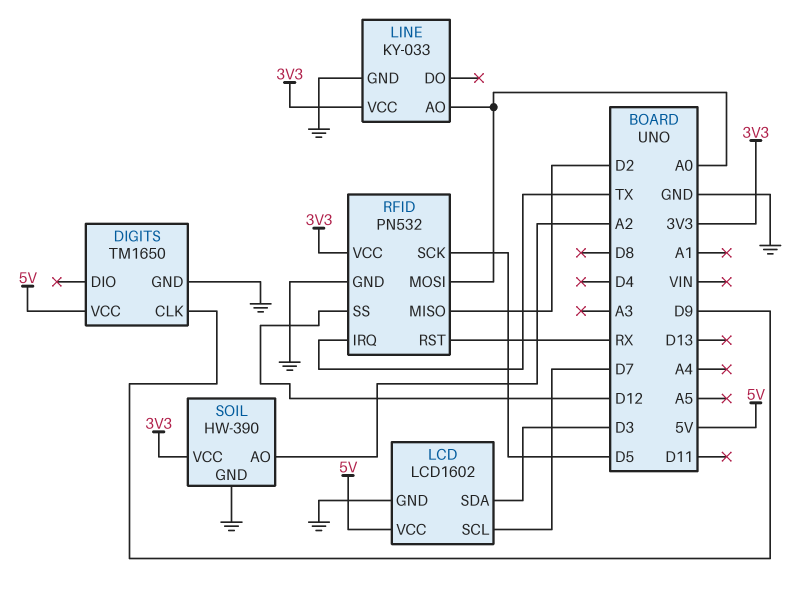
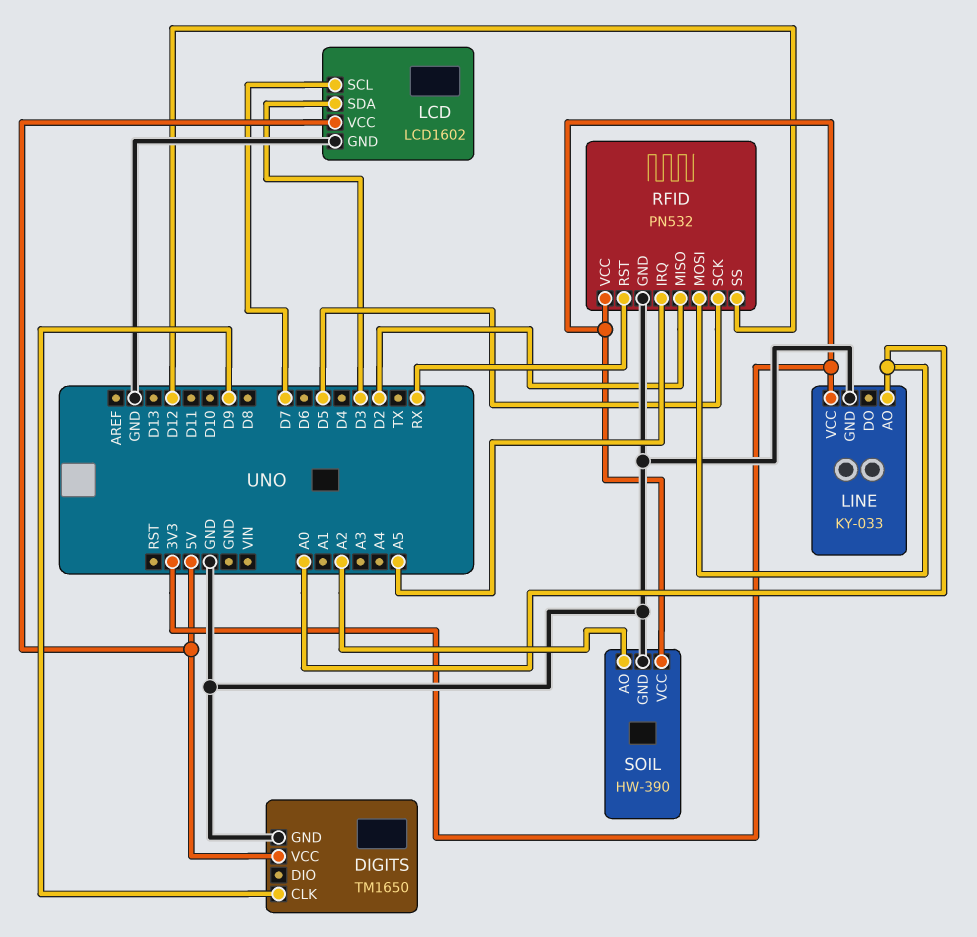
RFID pin IRQ: TX -> A5

